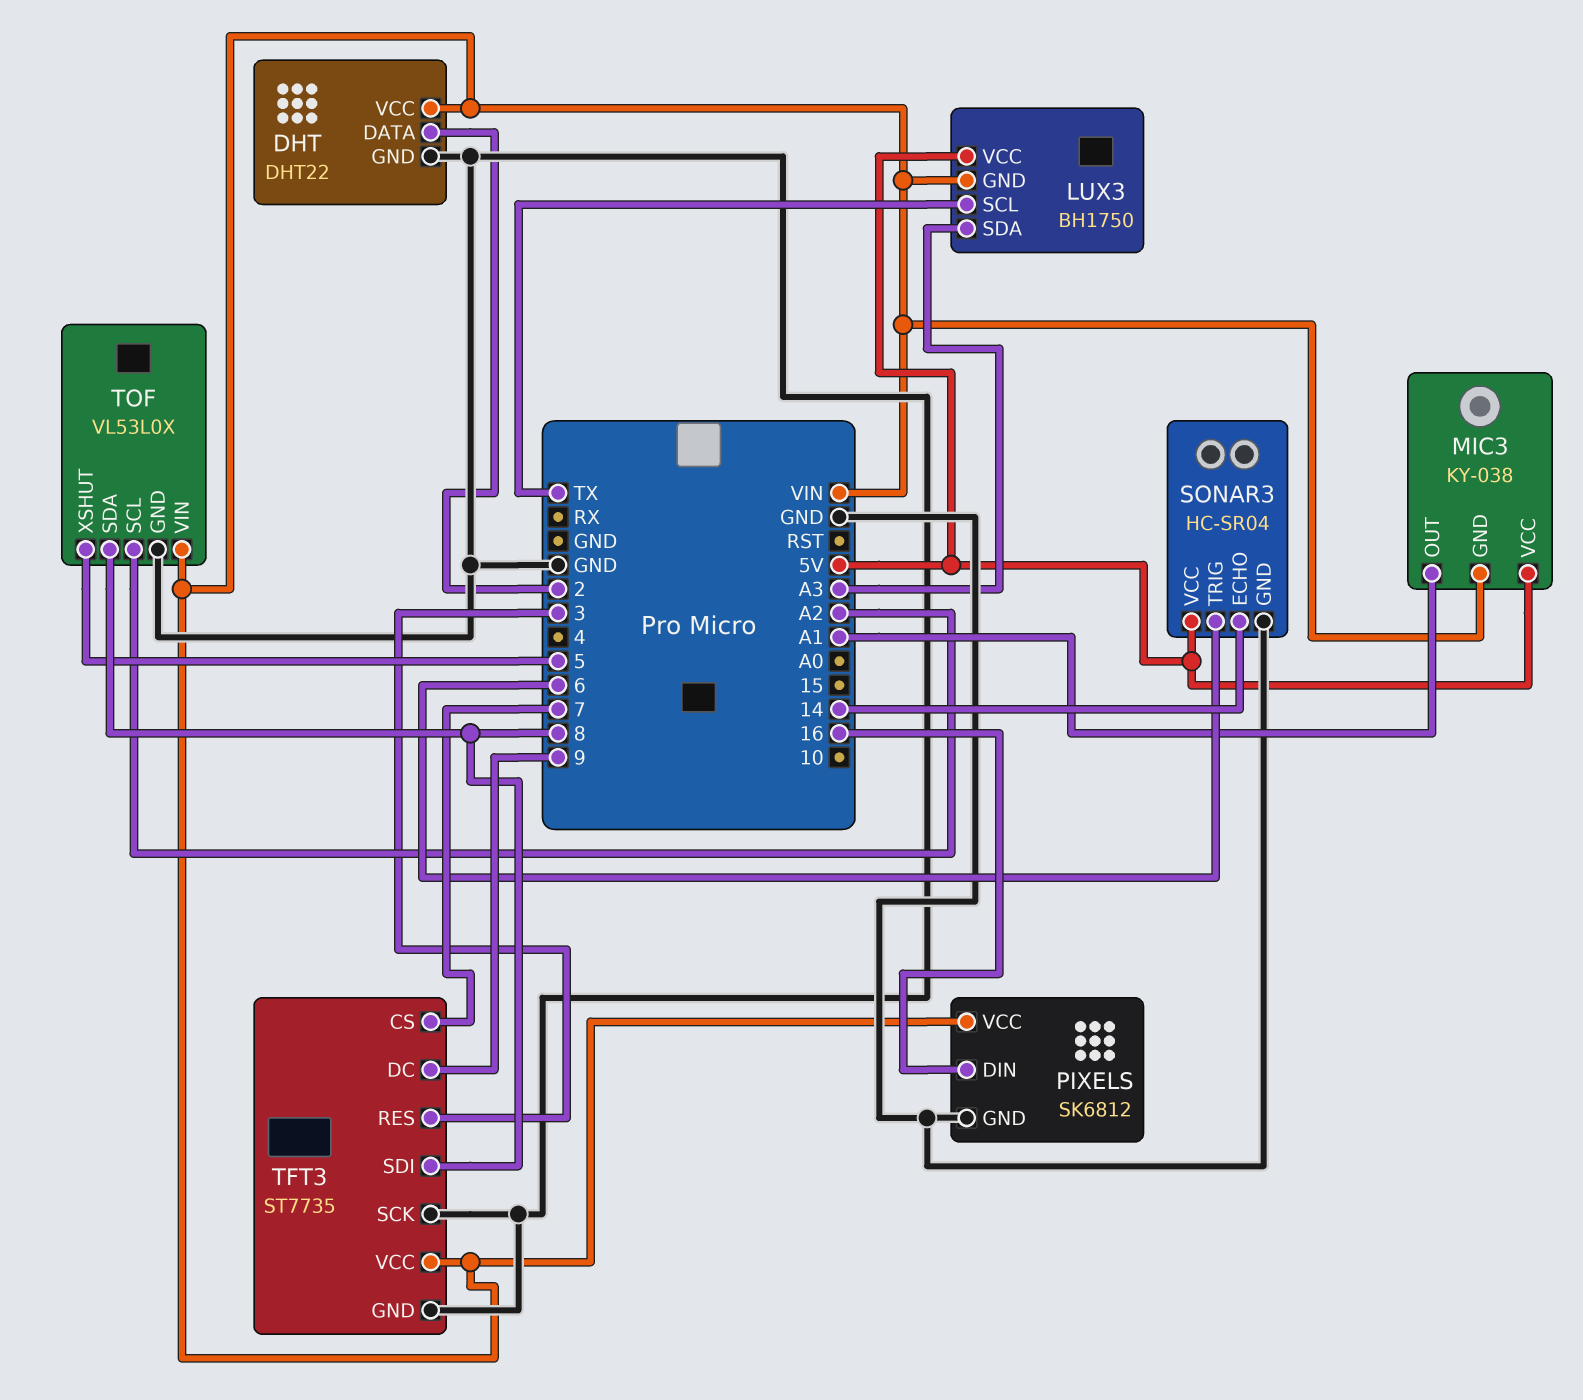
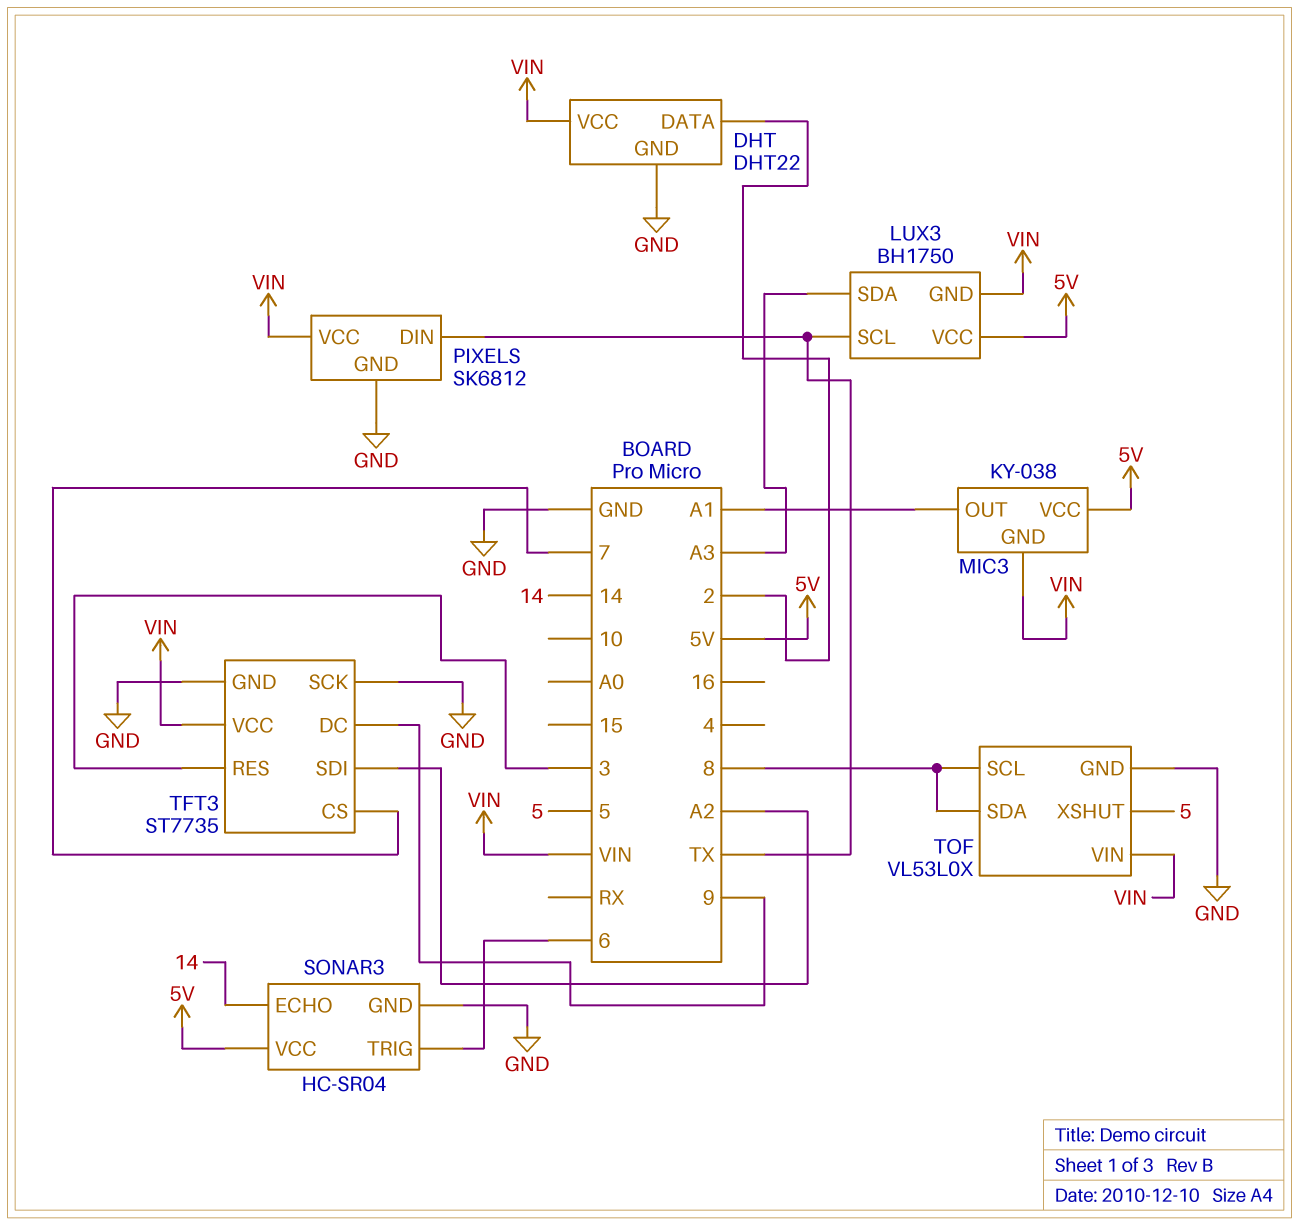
PIXELS pin DIN: 16 -> TX
TFT3 pin SDI: 8 -> A2
TOF pin SCL: A2 -> 8

